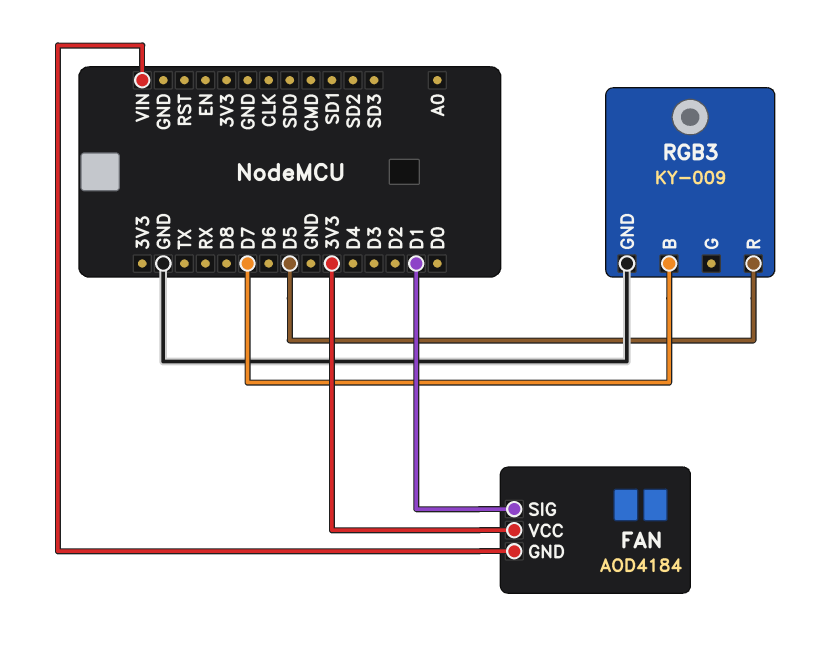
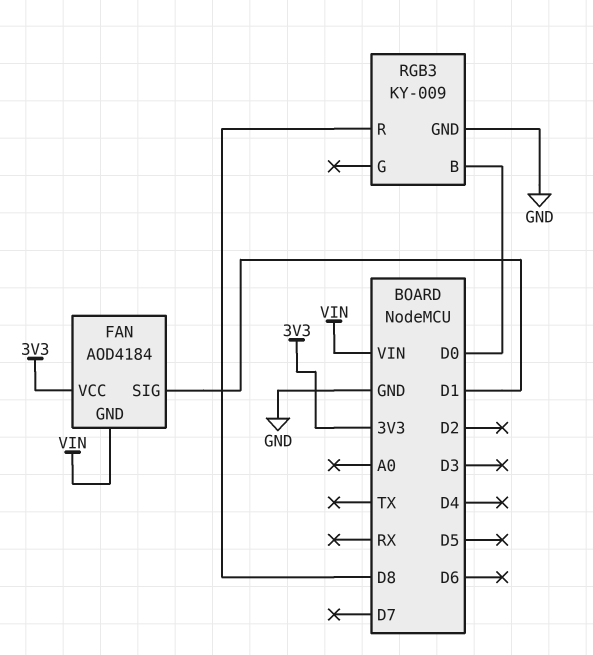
RGB3 pin B: D7 -> D0
RGB3 pin R: D5 -> D8

